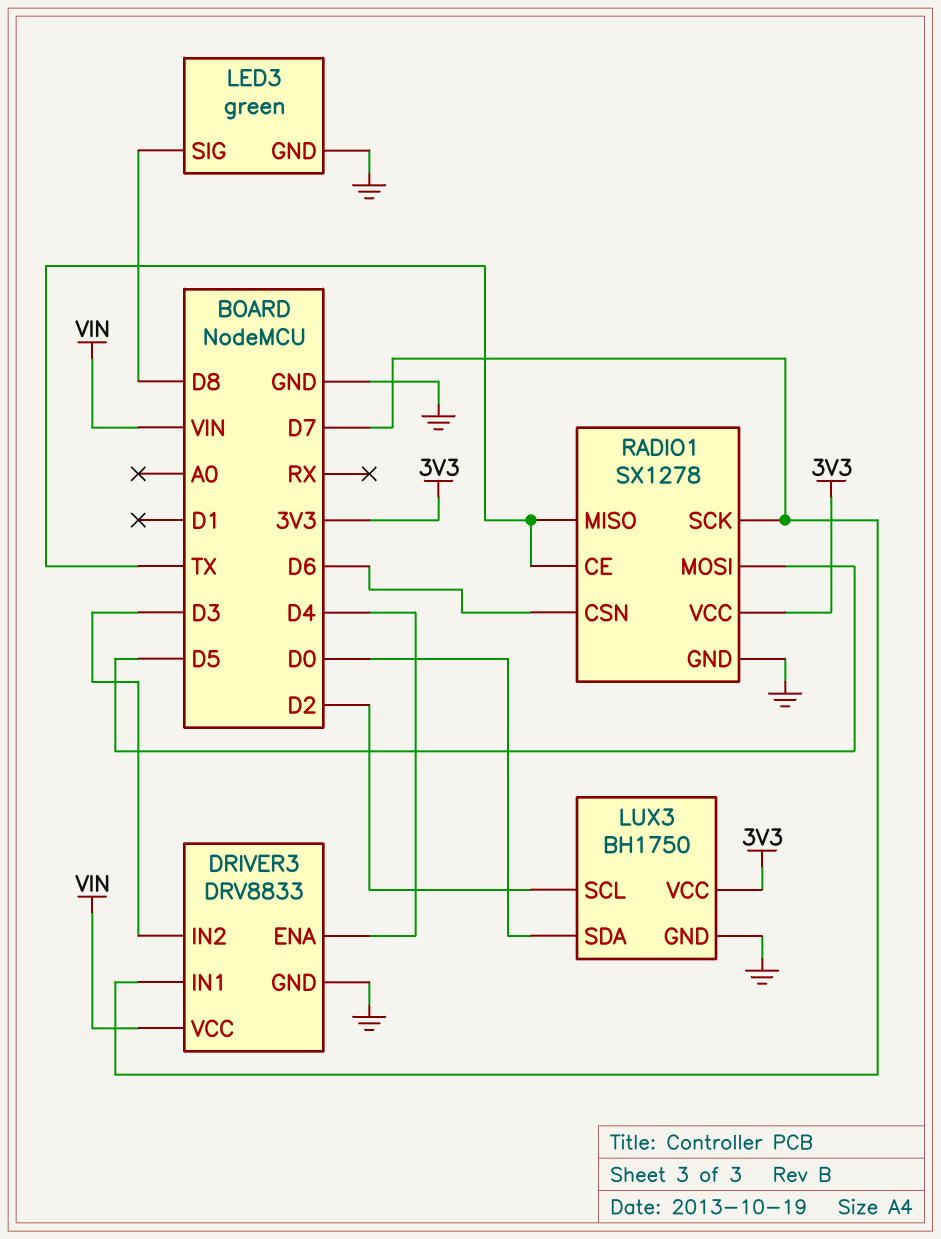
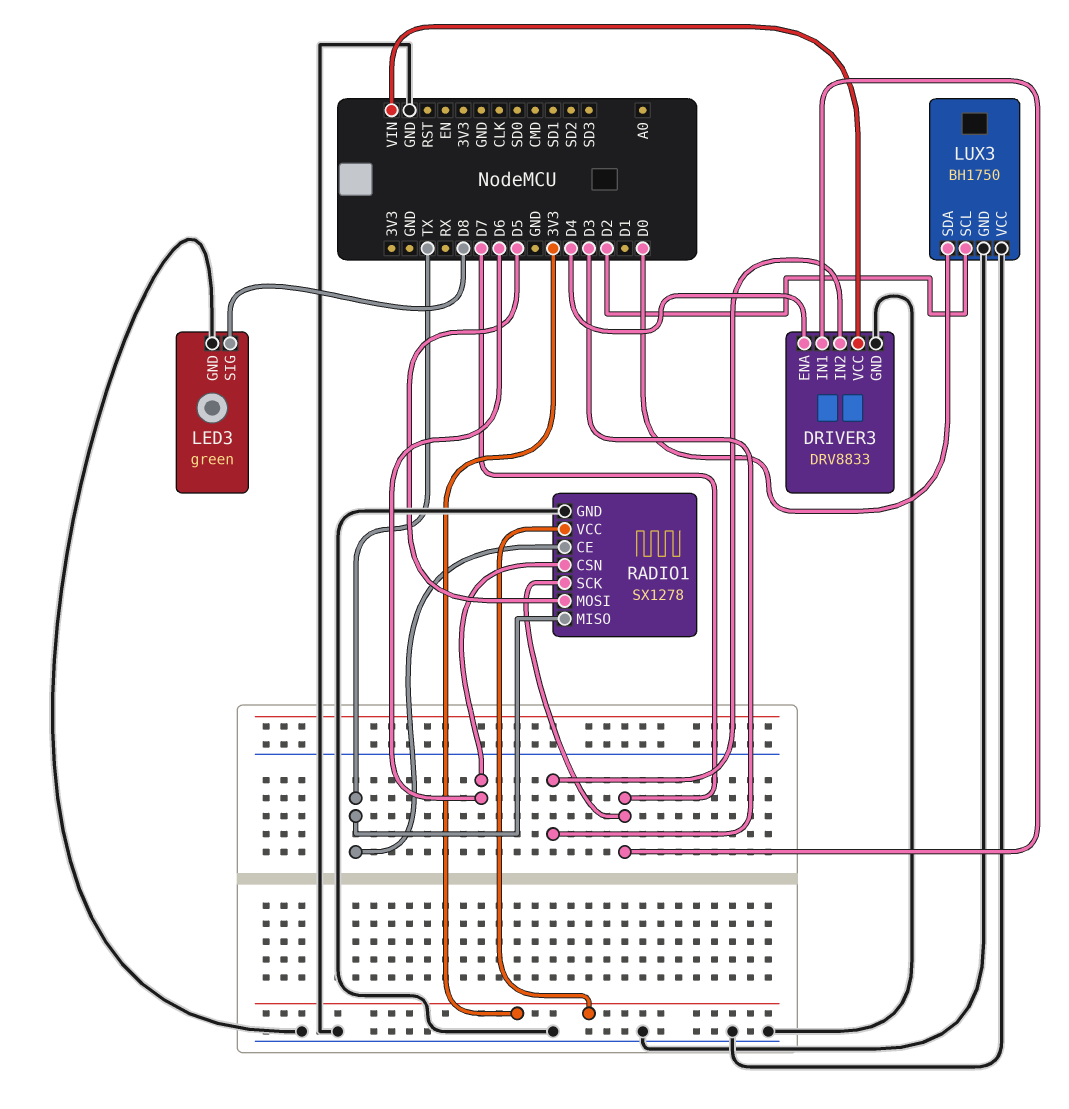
LUX3 pin VCC: 3V3 -> GND

